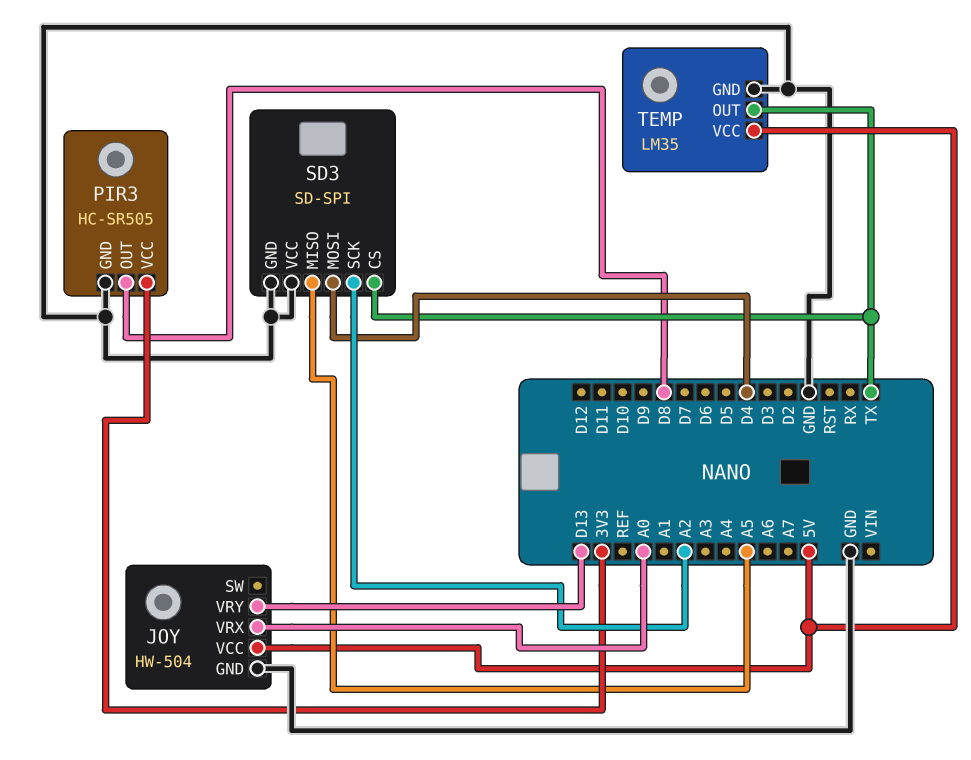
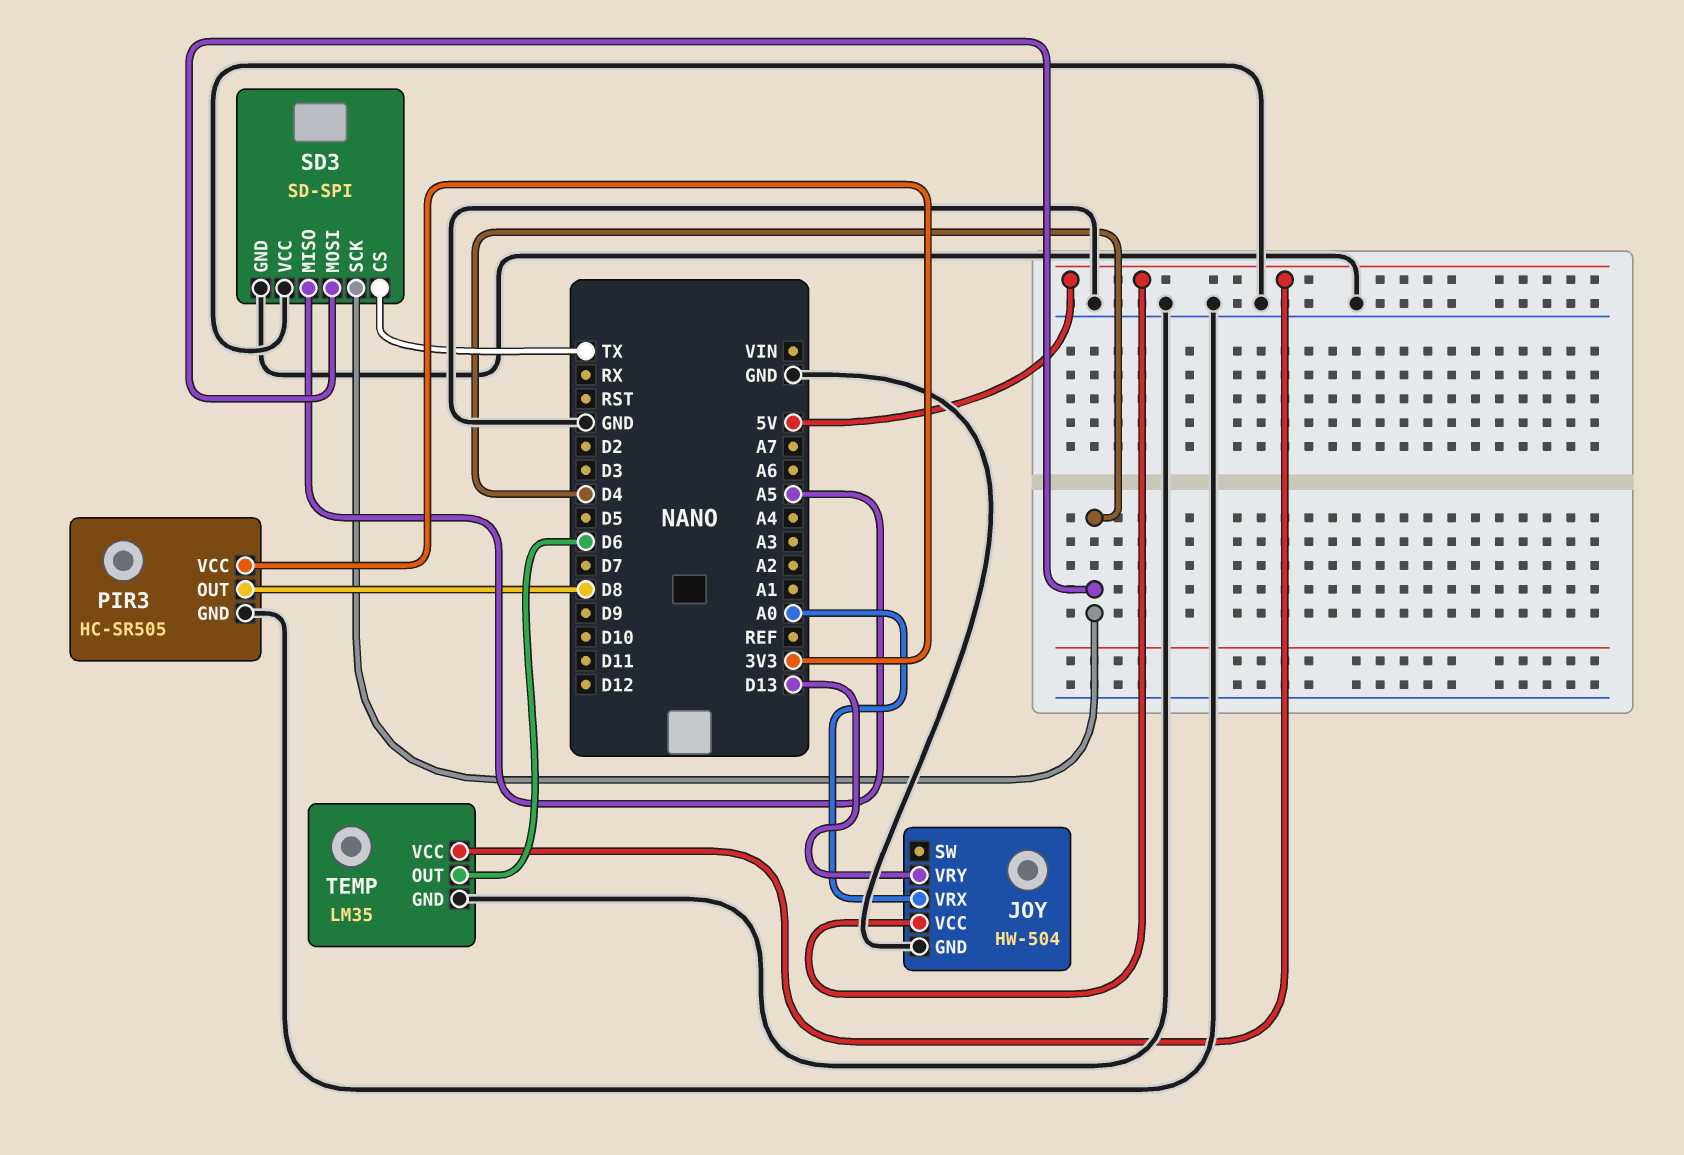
SD3 pin SCK: A2 -> D4
TEMP pin OUT: TX -> D6

